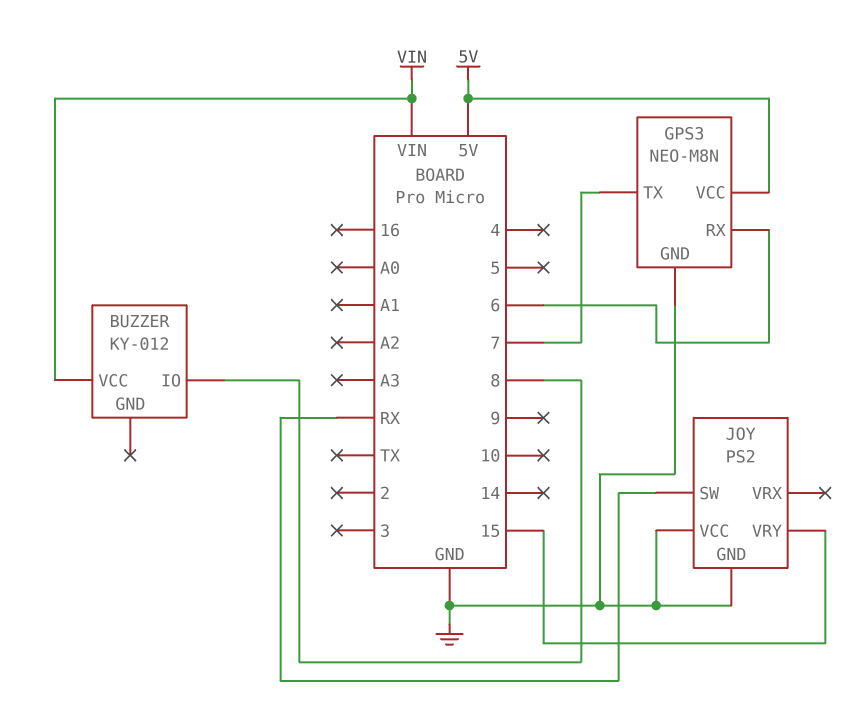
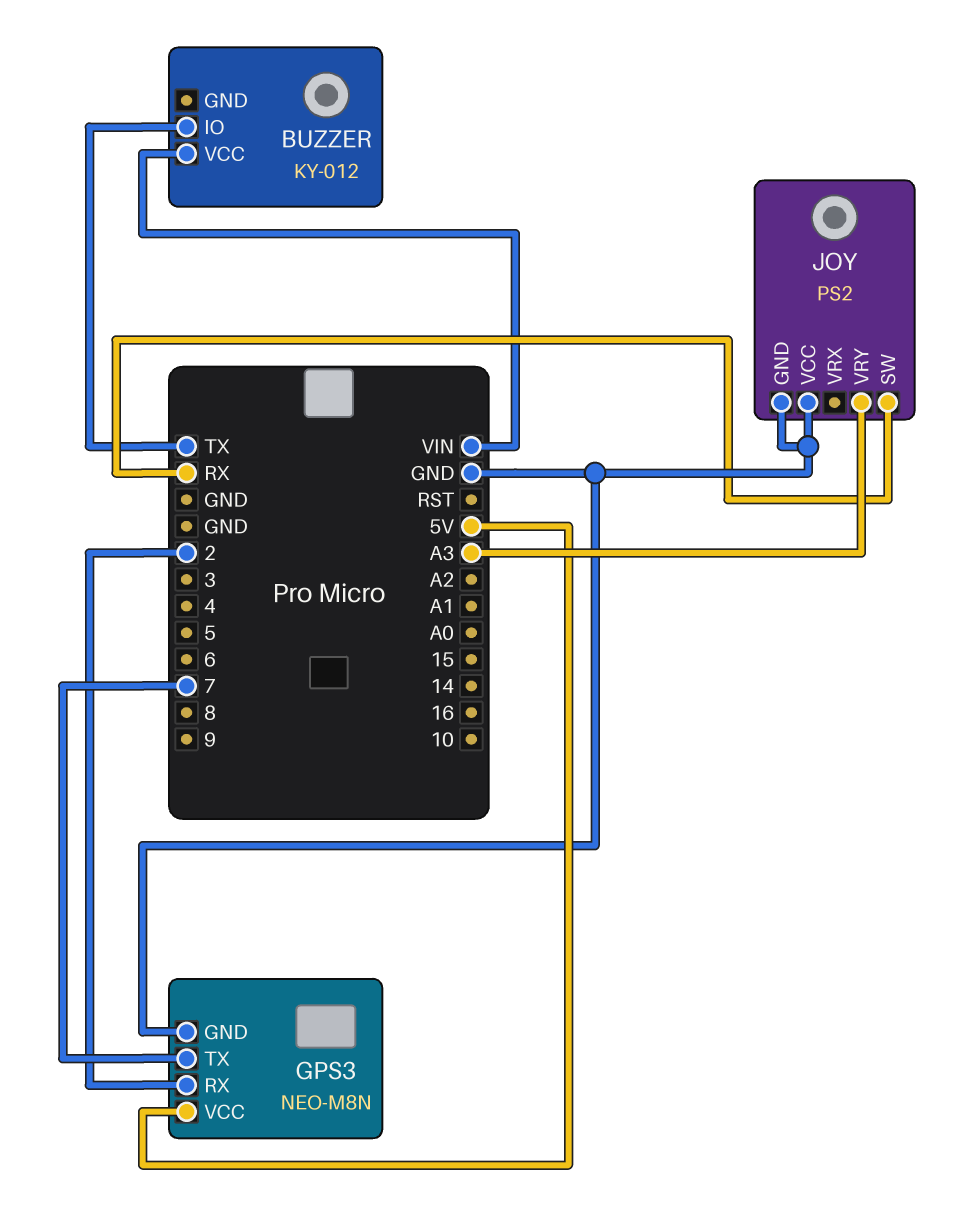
BUZZER pin IO: 8 -> TX
GPS3 pin RX: 6 -> 2
JOY pin VRY: 15 -> A3

